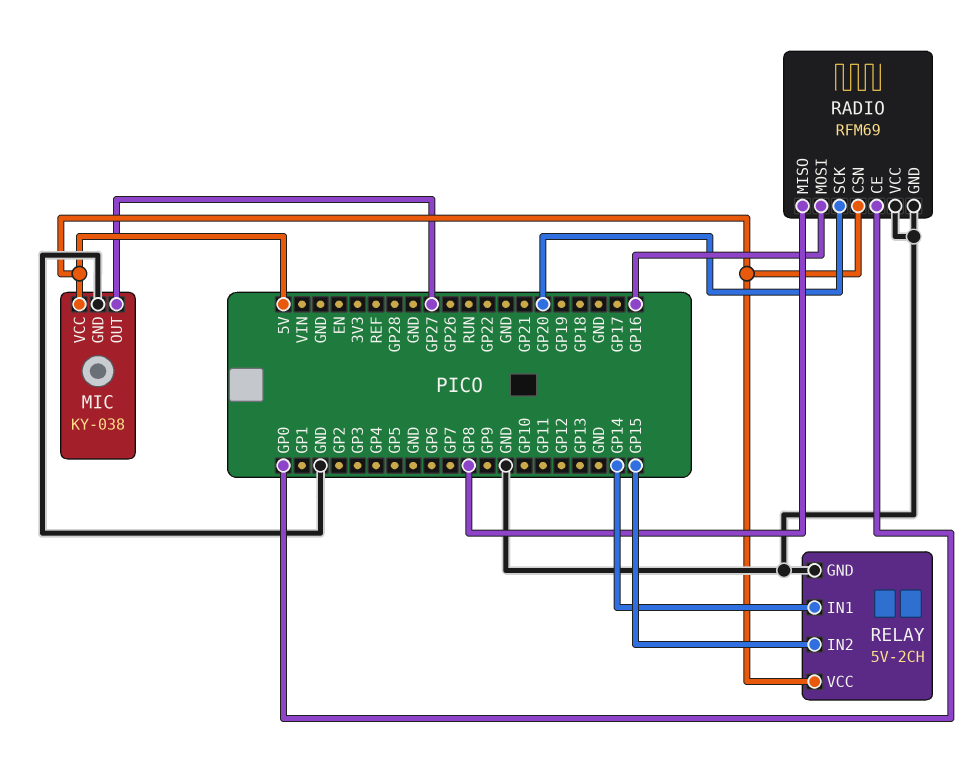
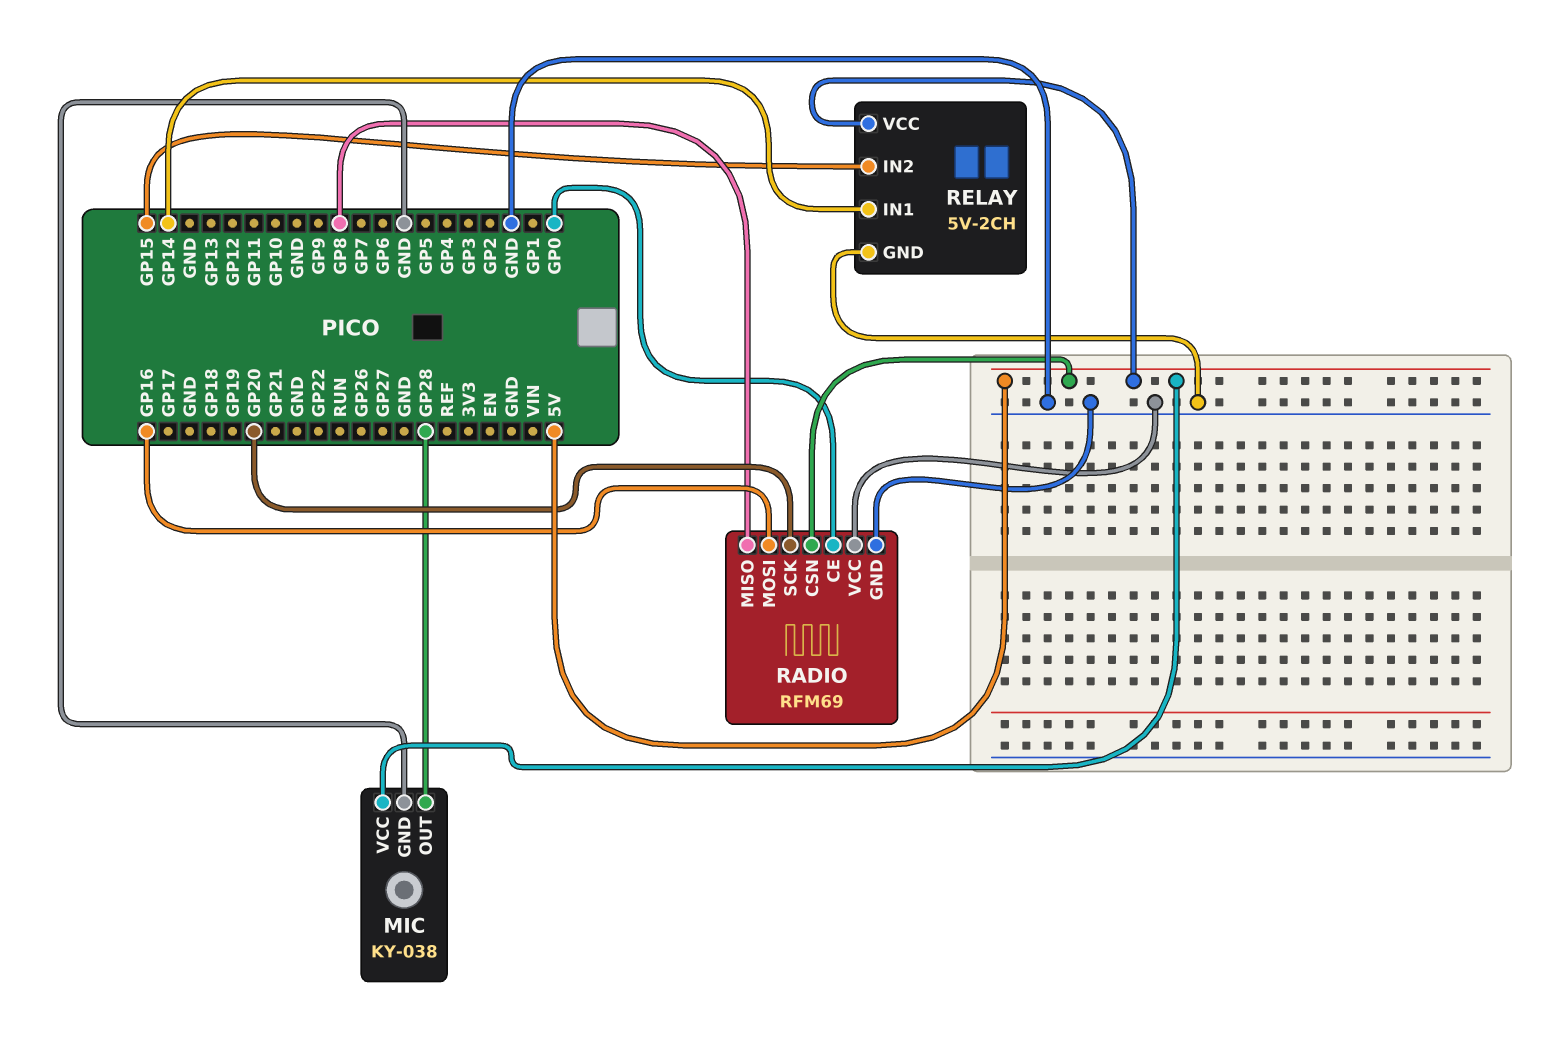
MIC pin OUT: GP27 -> GP28

